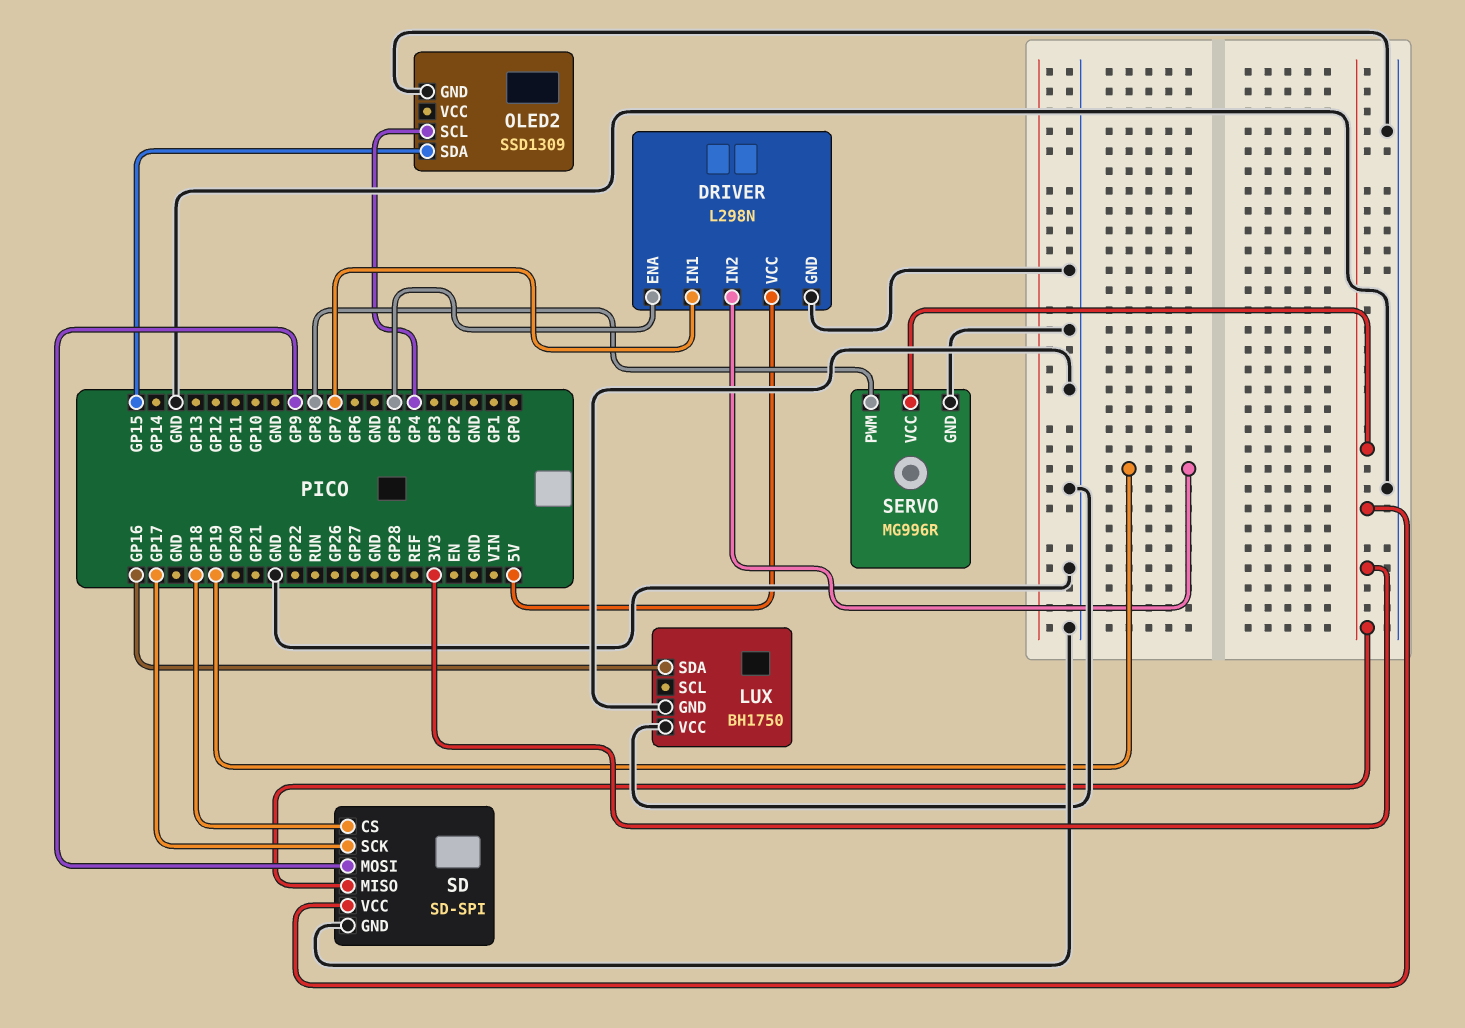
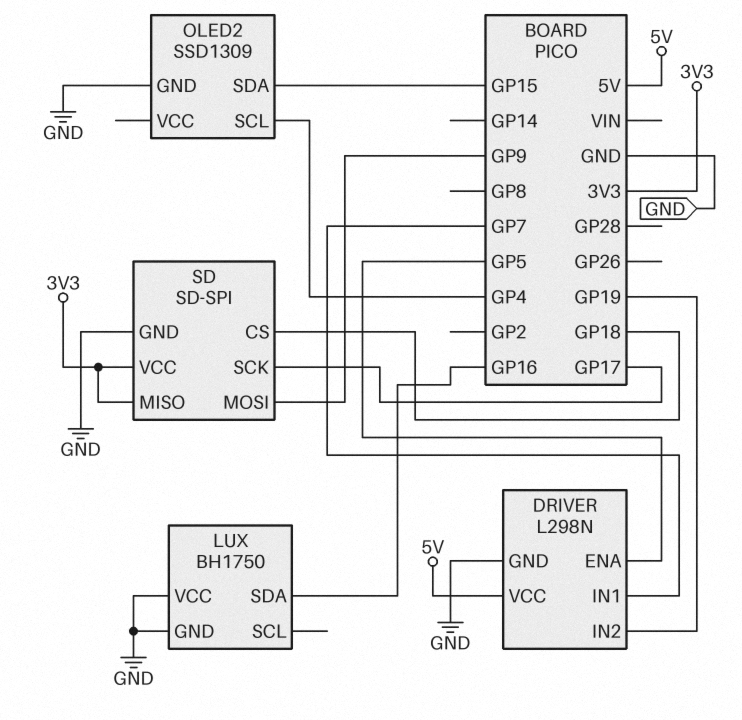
SERVO: MG996R -> none
SERVO pin GND: GND -> none
SERVO pin PWM: GP8 -> none
SERVO pin VCC: 3V3 -> none

